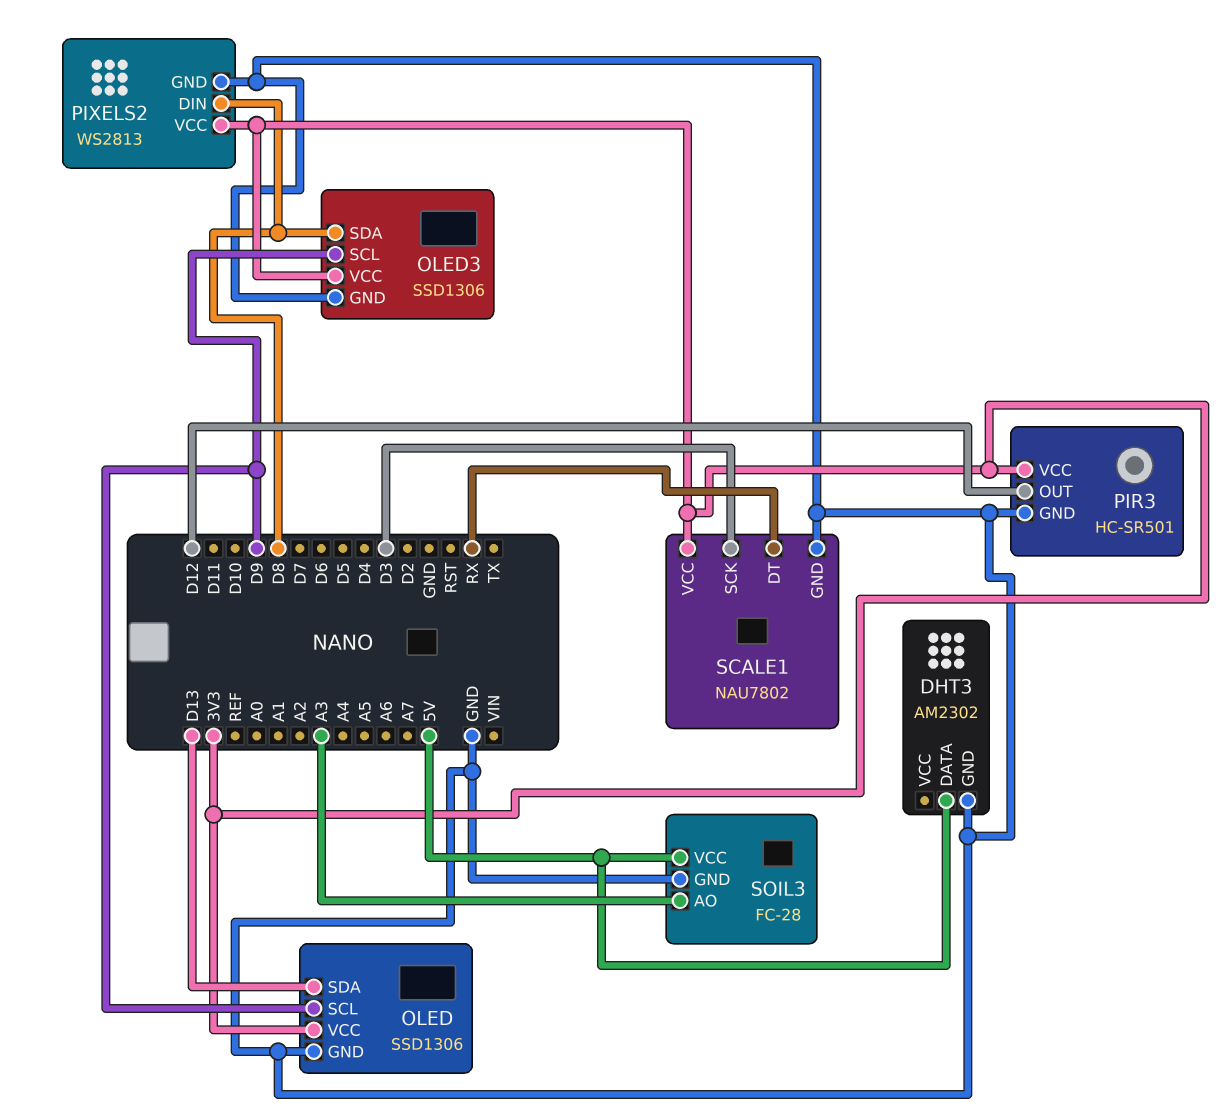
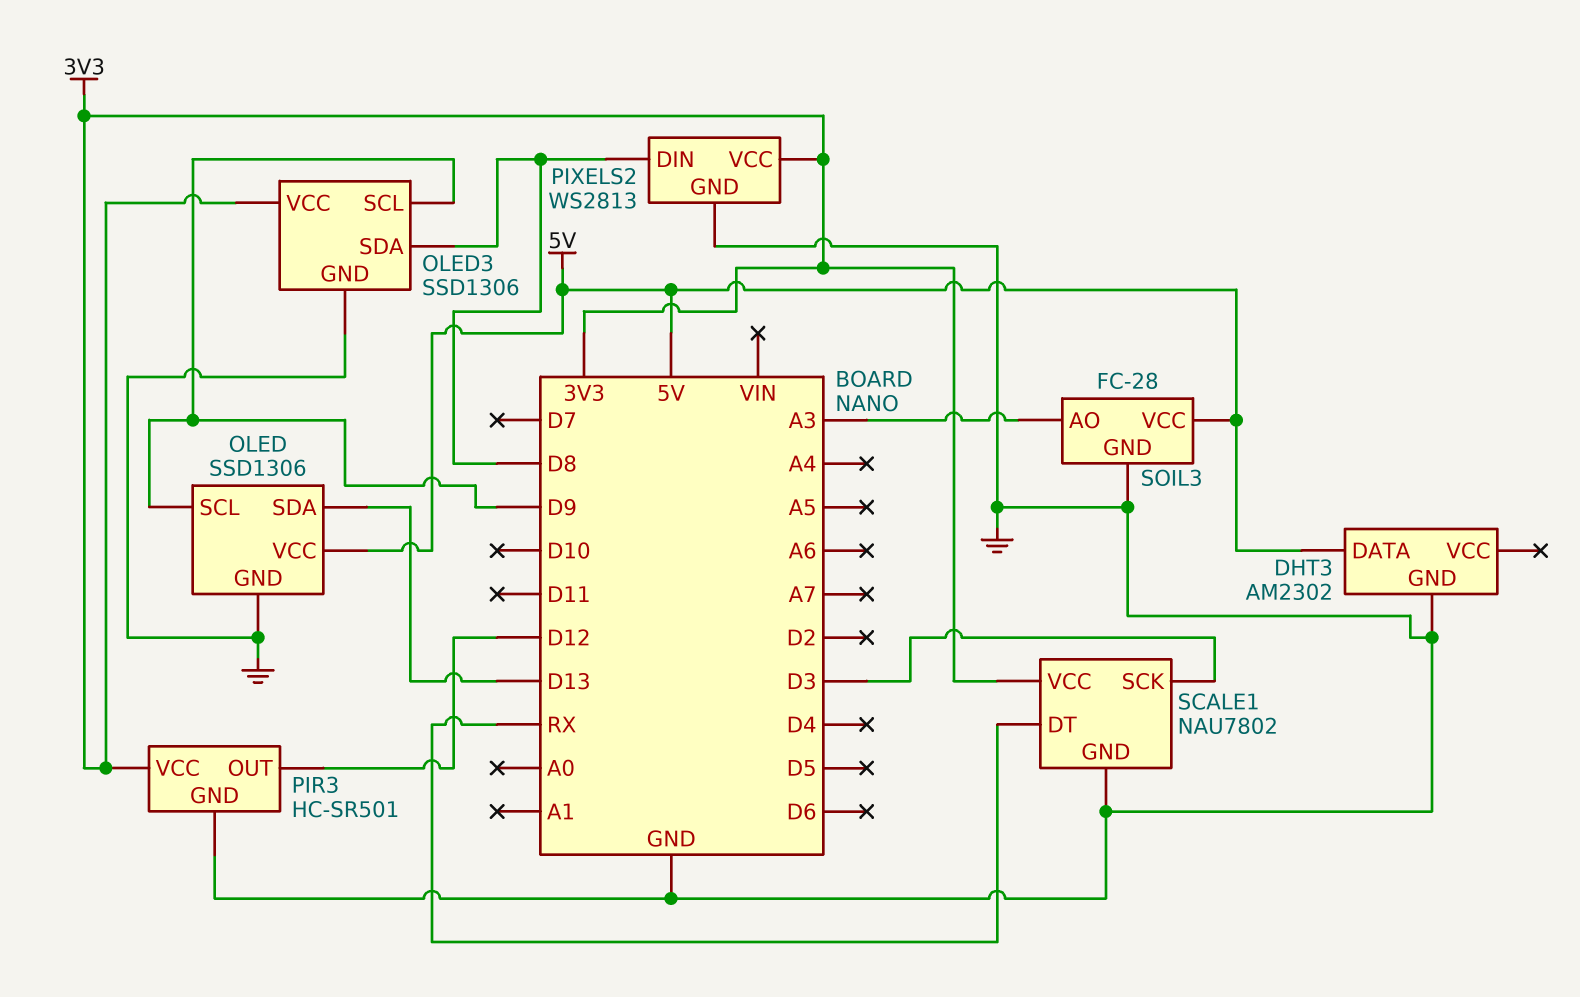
OLED pin VCC: 3V3 -> 5V

